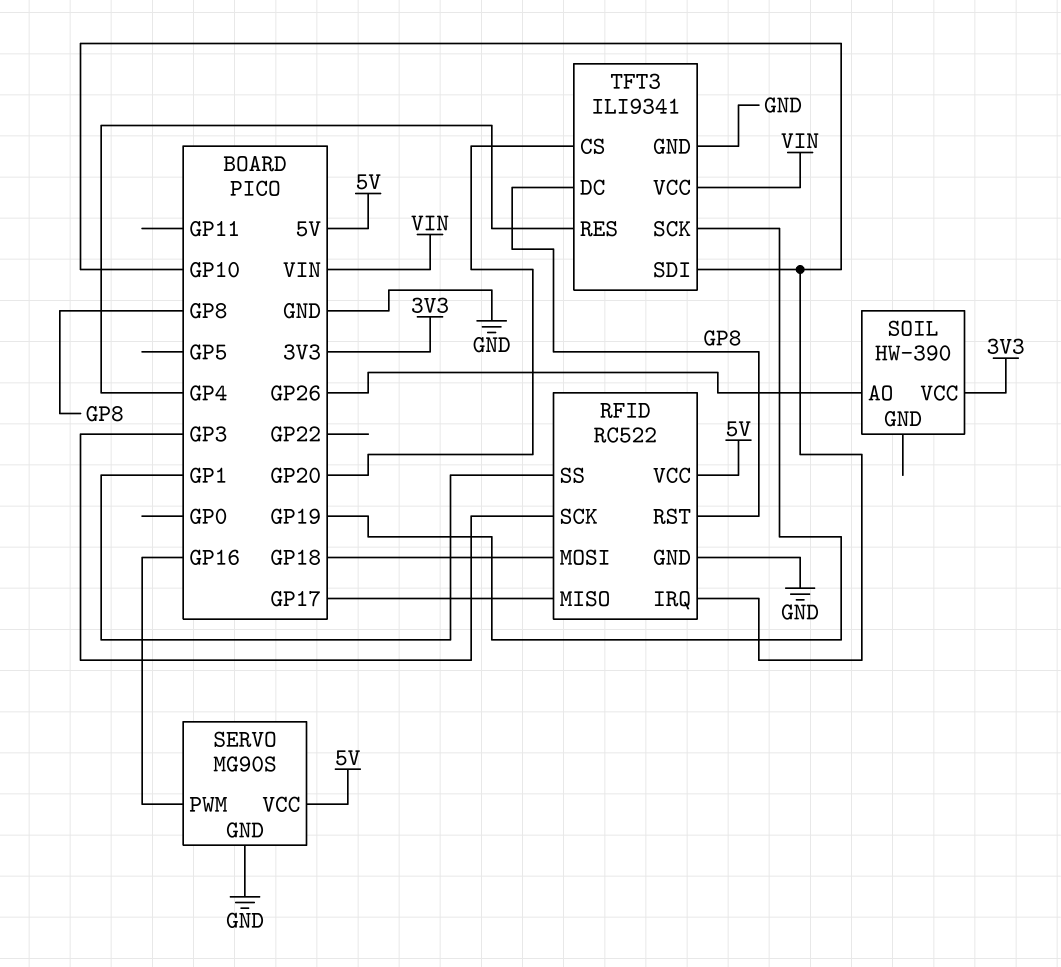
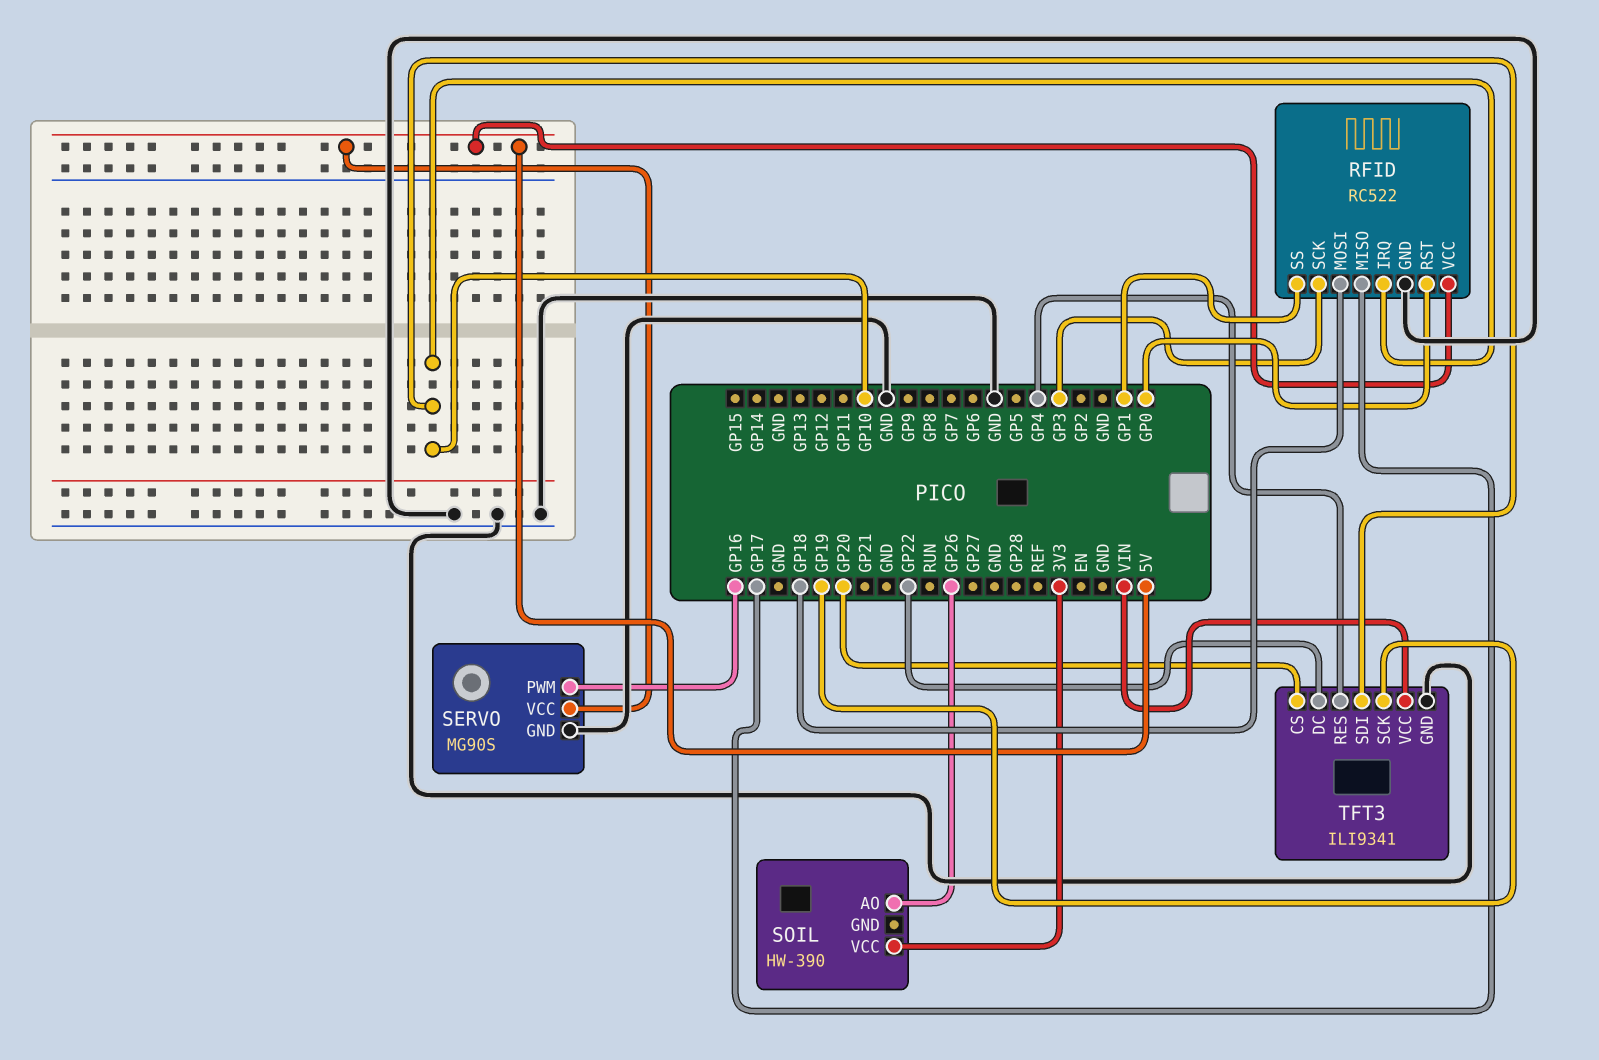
RFID pin RST: GP8 -> GP0
TFT3 pin DC: GP8 -> GP22

